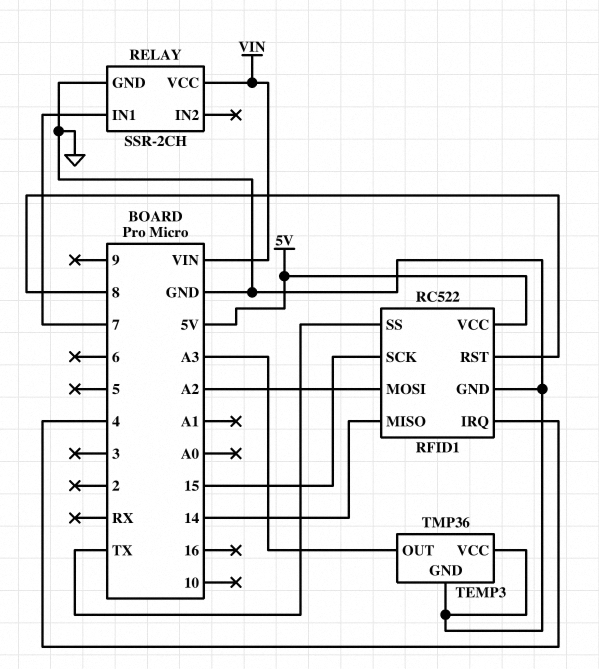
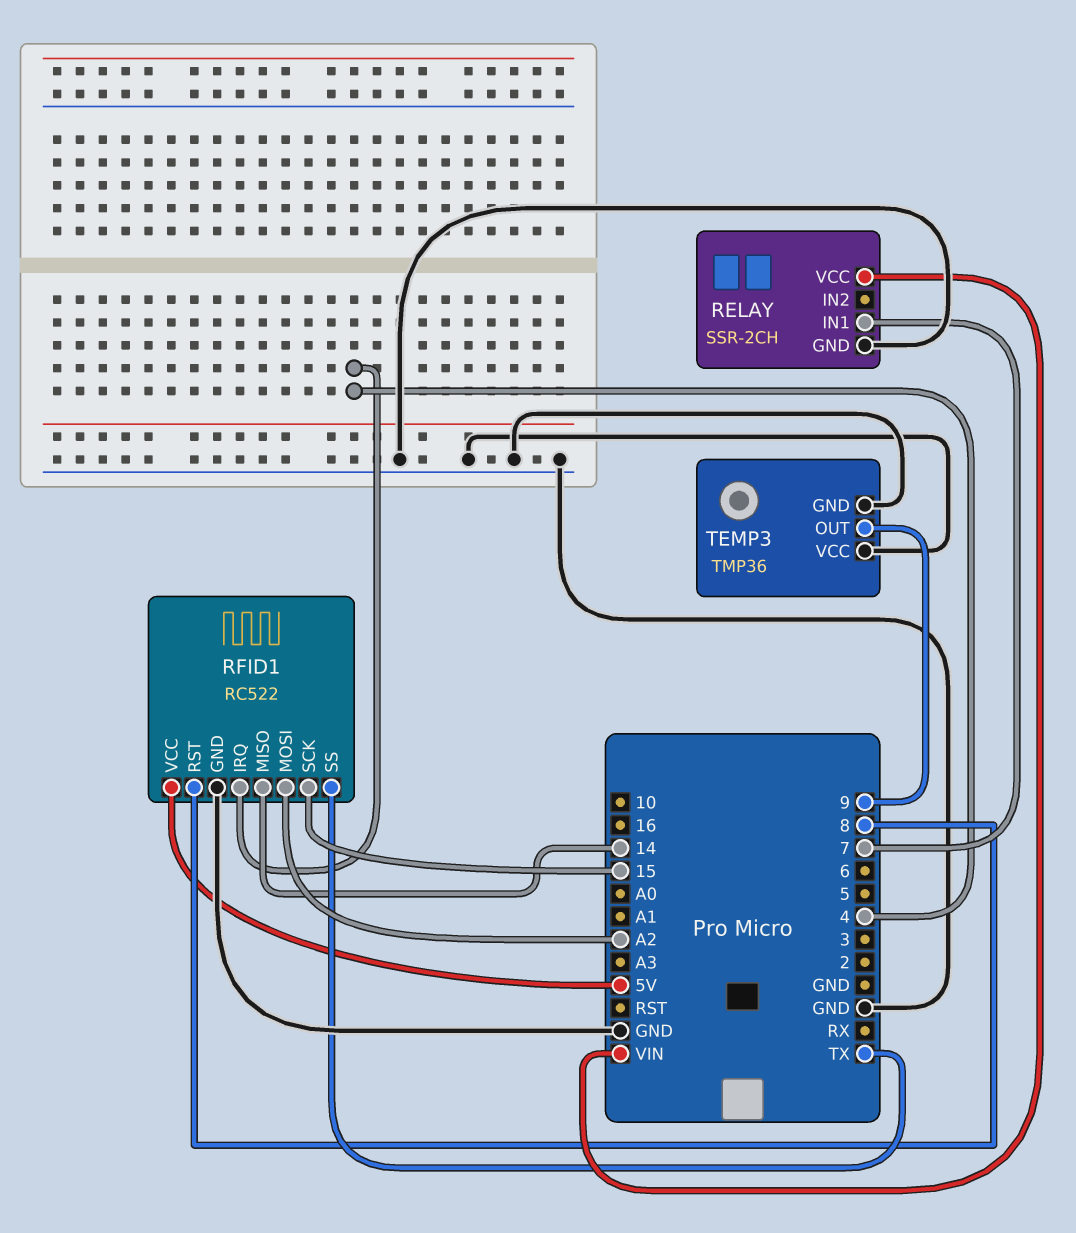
TEMP3 pin OUT: A3 -> 9

